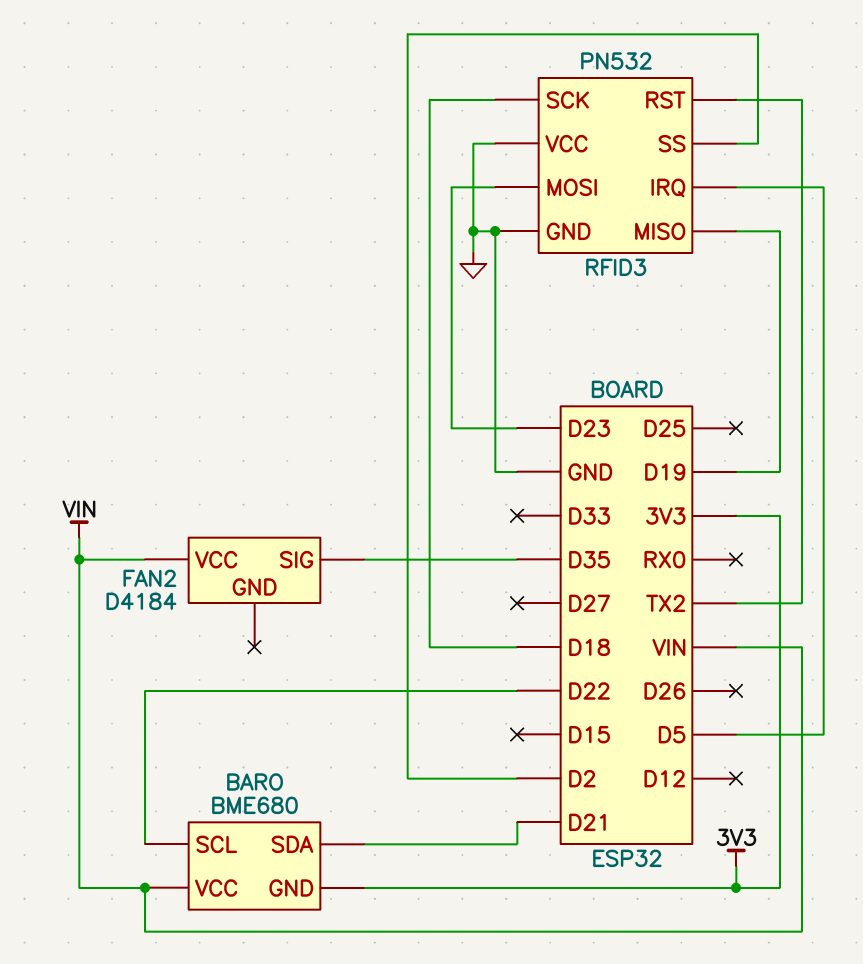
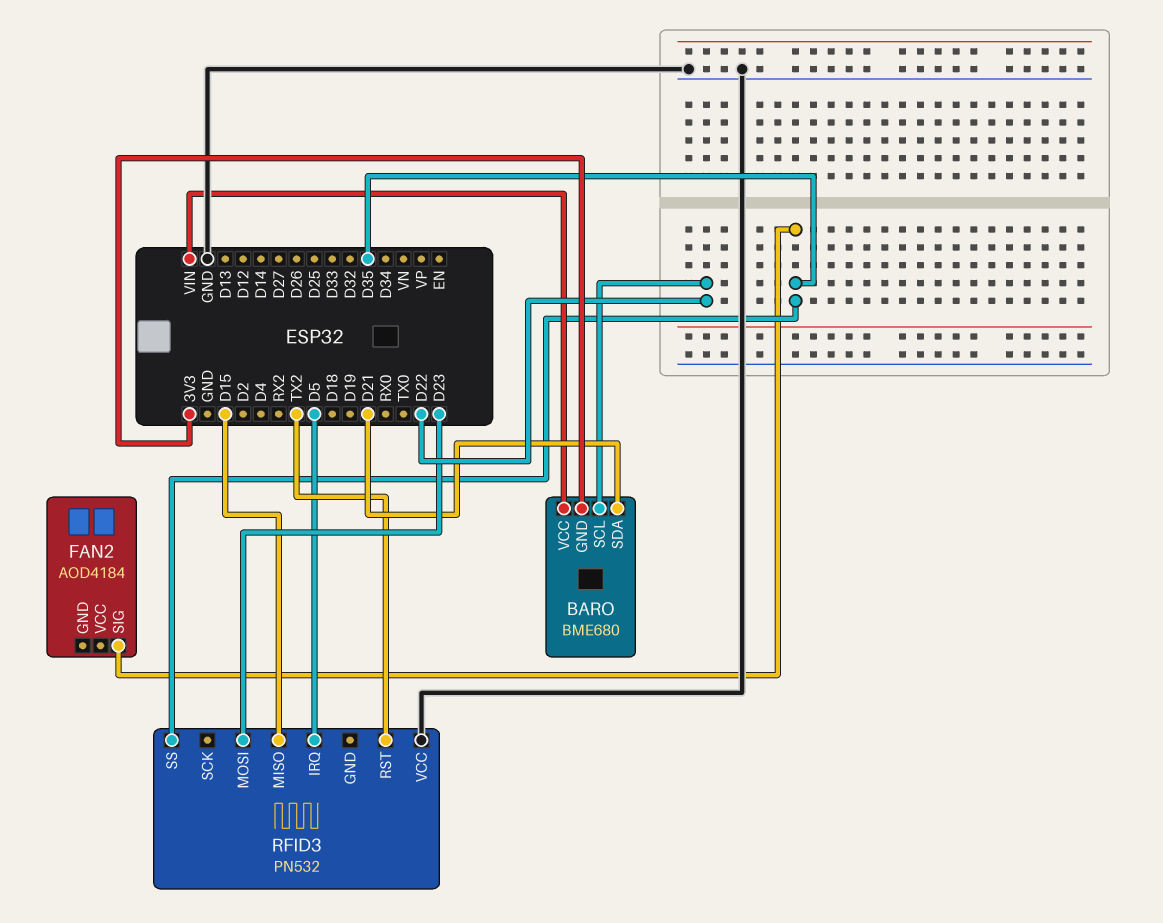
FAN2: D4184 -> AOD4184
FAN2 pin VCC: VIN -> none
RFID3 pin GND: GND -> none
RFID3 pin MISO: D19 -> D15
RFID3 pin SCK: D18 -> none
RFID3 pin SS: D2 -> D35

